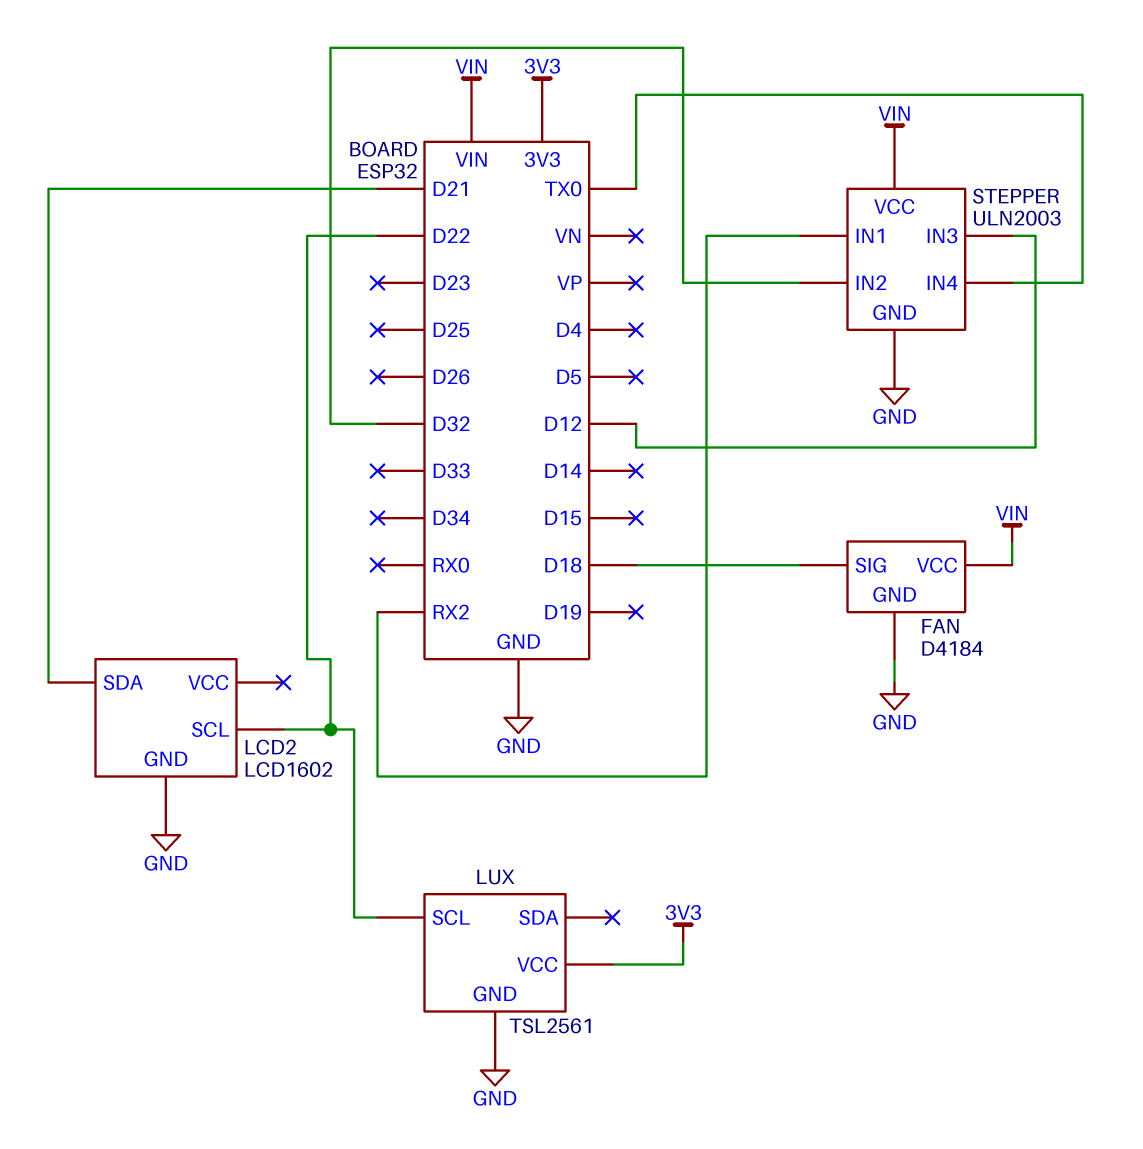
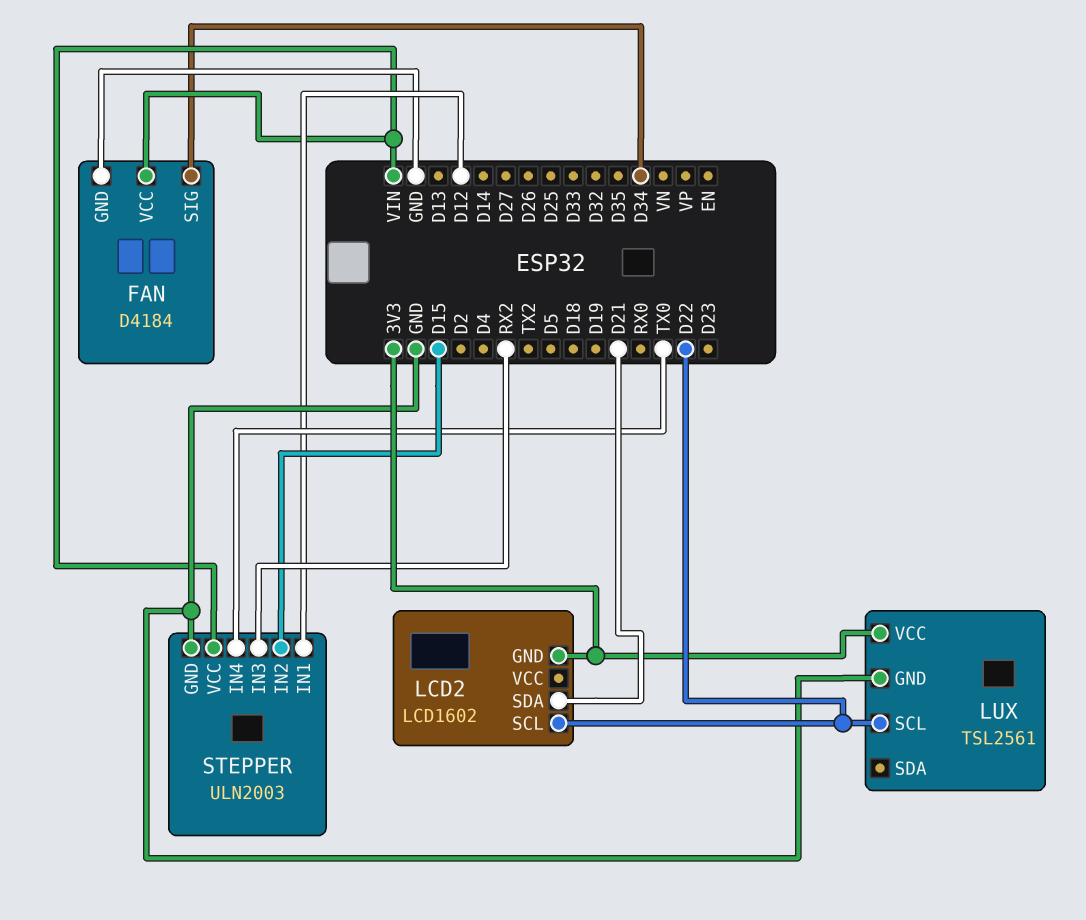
FAN pin SIG: D18 -> D34
LCD2 pin GND: GND -> 3V3
STEPPER pin IN1: RX2 -> D12
STEPPER pin IN2: D32 -> D15
STEPPER pin IN3: D12 -> RX2

